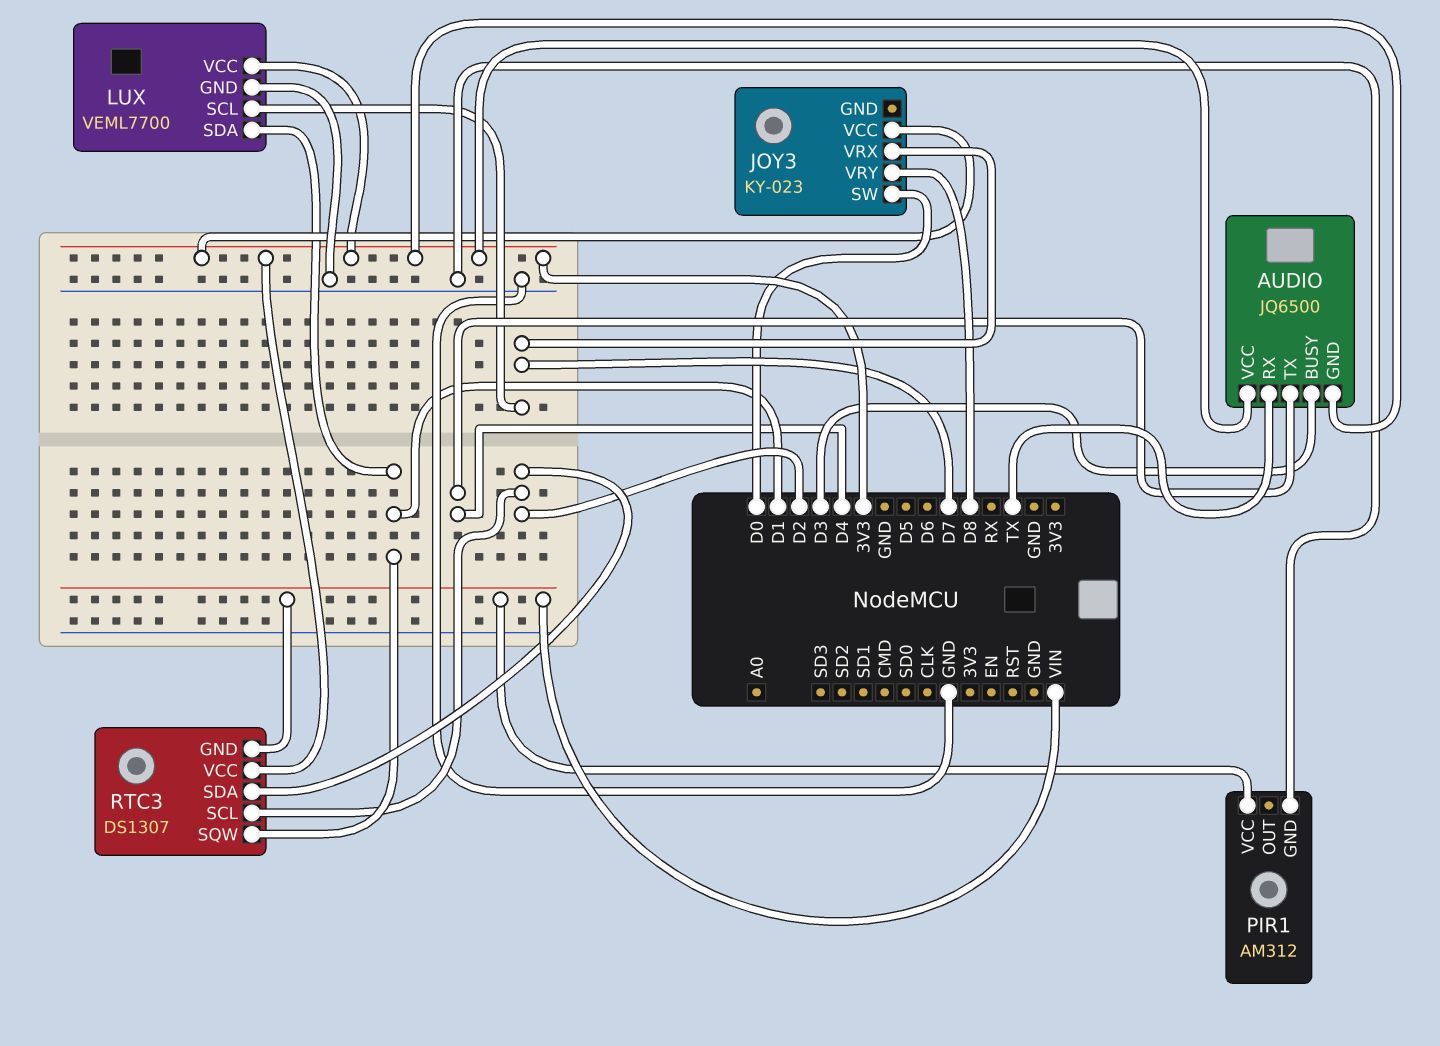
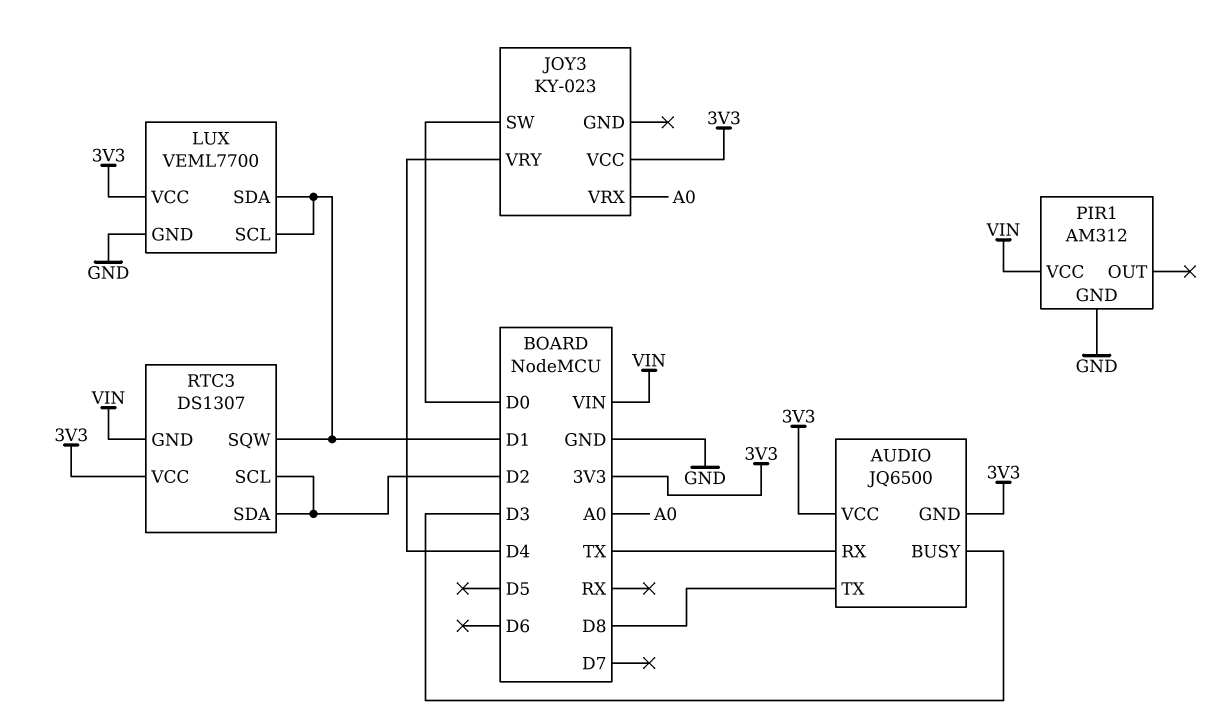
AUDIO pin TX: D4 -> D8
JOY3 pin VRX: D7 -> A0
JOY3 pin VRY: D8 -> D4
LUX pin SCL: D7 -> D1

